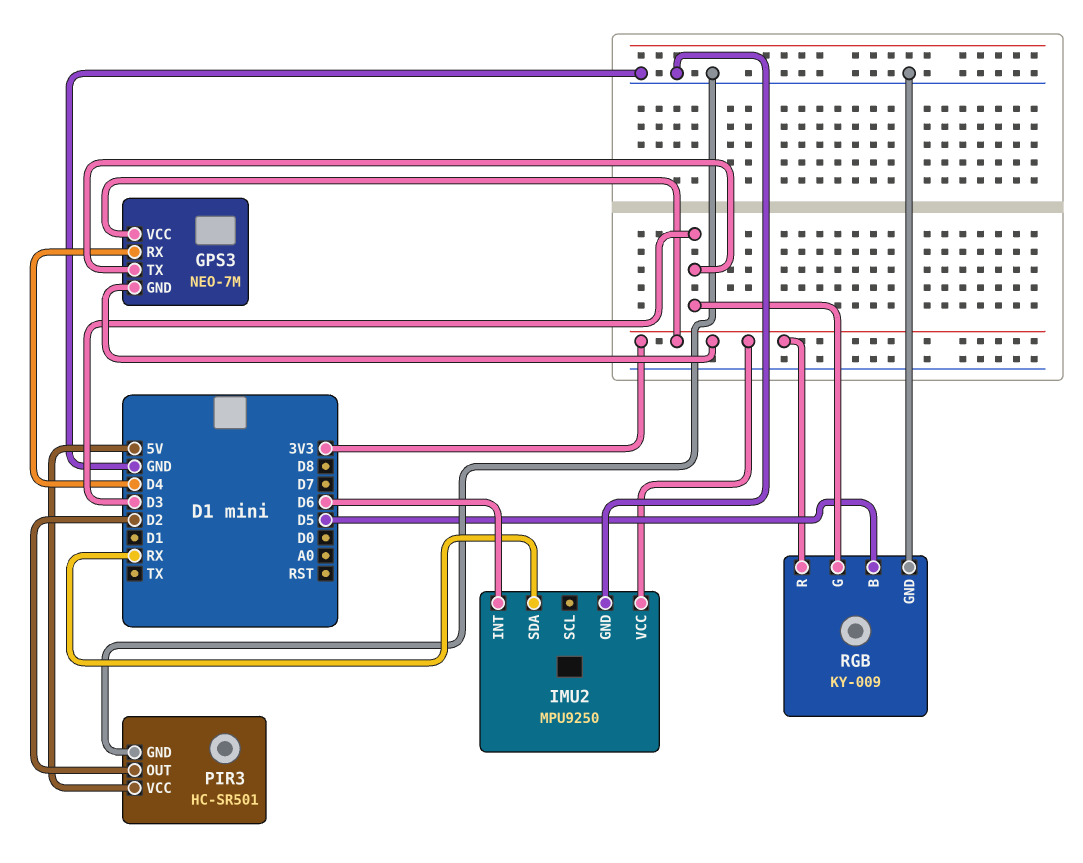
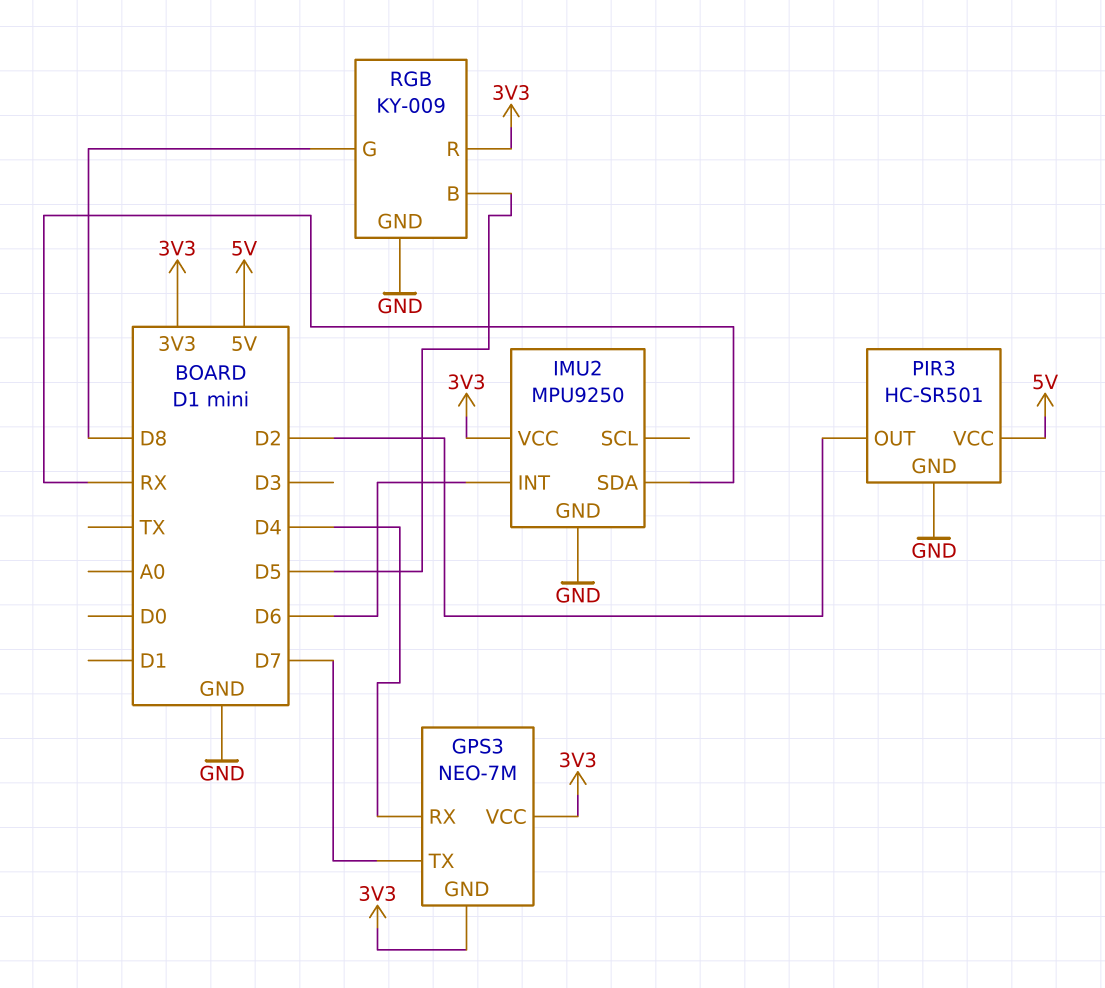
GPS3 pin TX: D3 -> D7
RGB pin G: D3 -> D8

